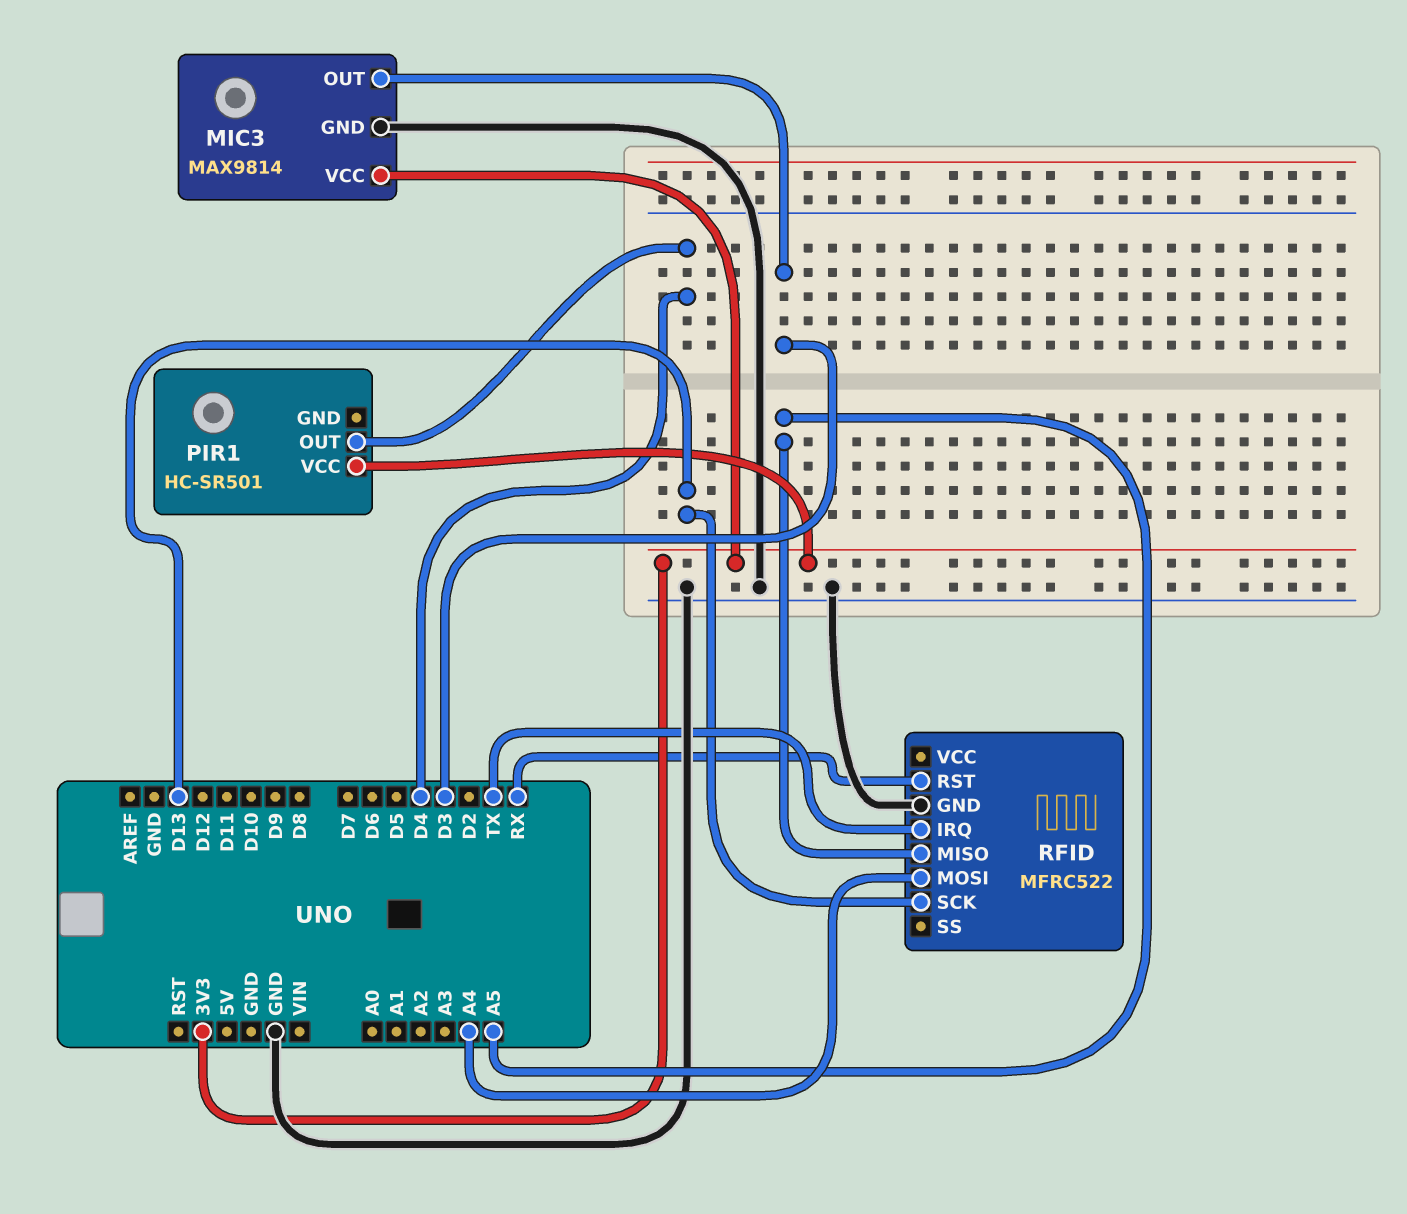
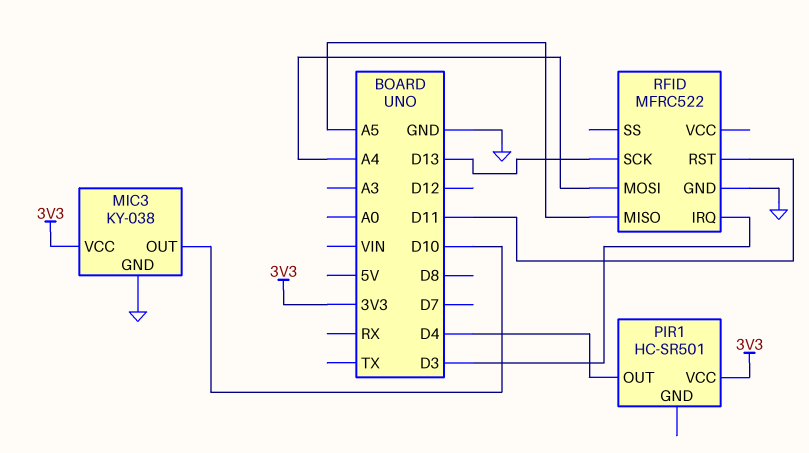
MIC3: MAX9814 -> KY-038
MIC3 pin OUT: D3 -> D10
RFID pin IRQ: TX -> D3
RFID pin RST: RX -> D11

